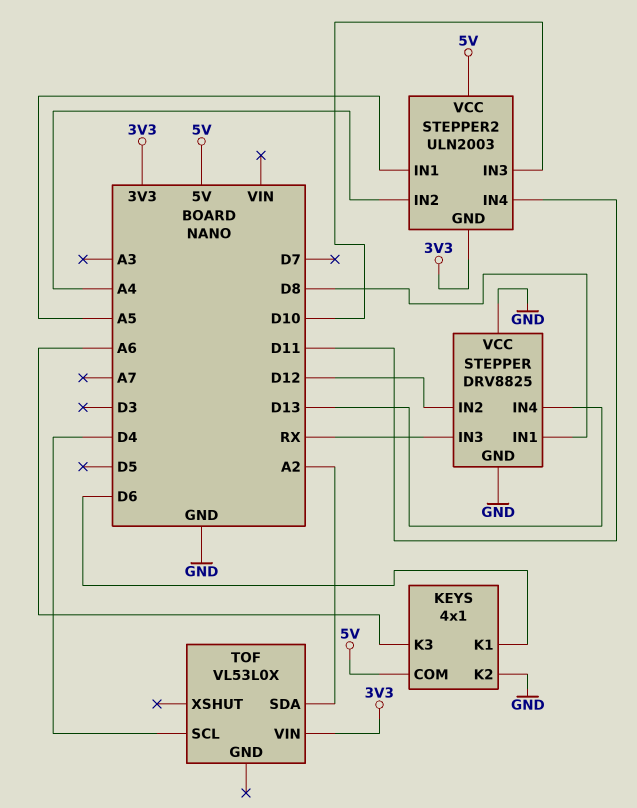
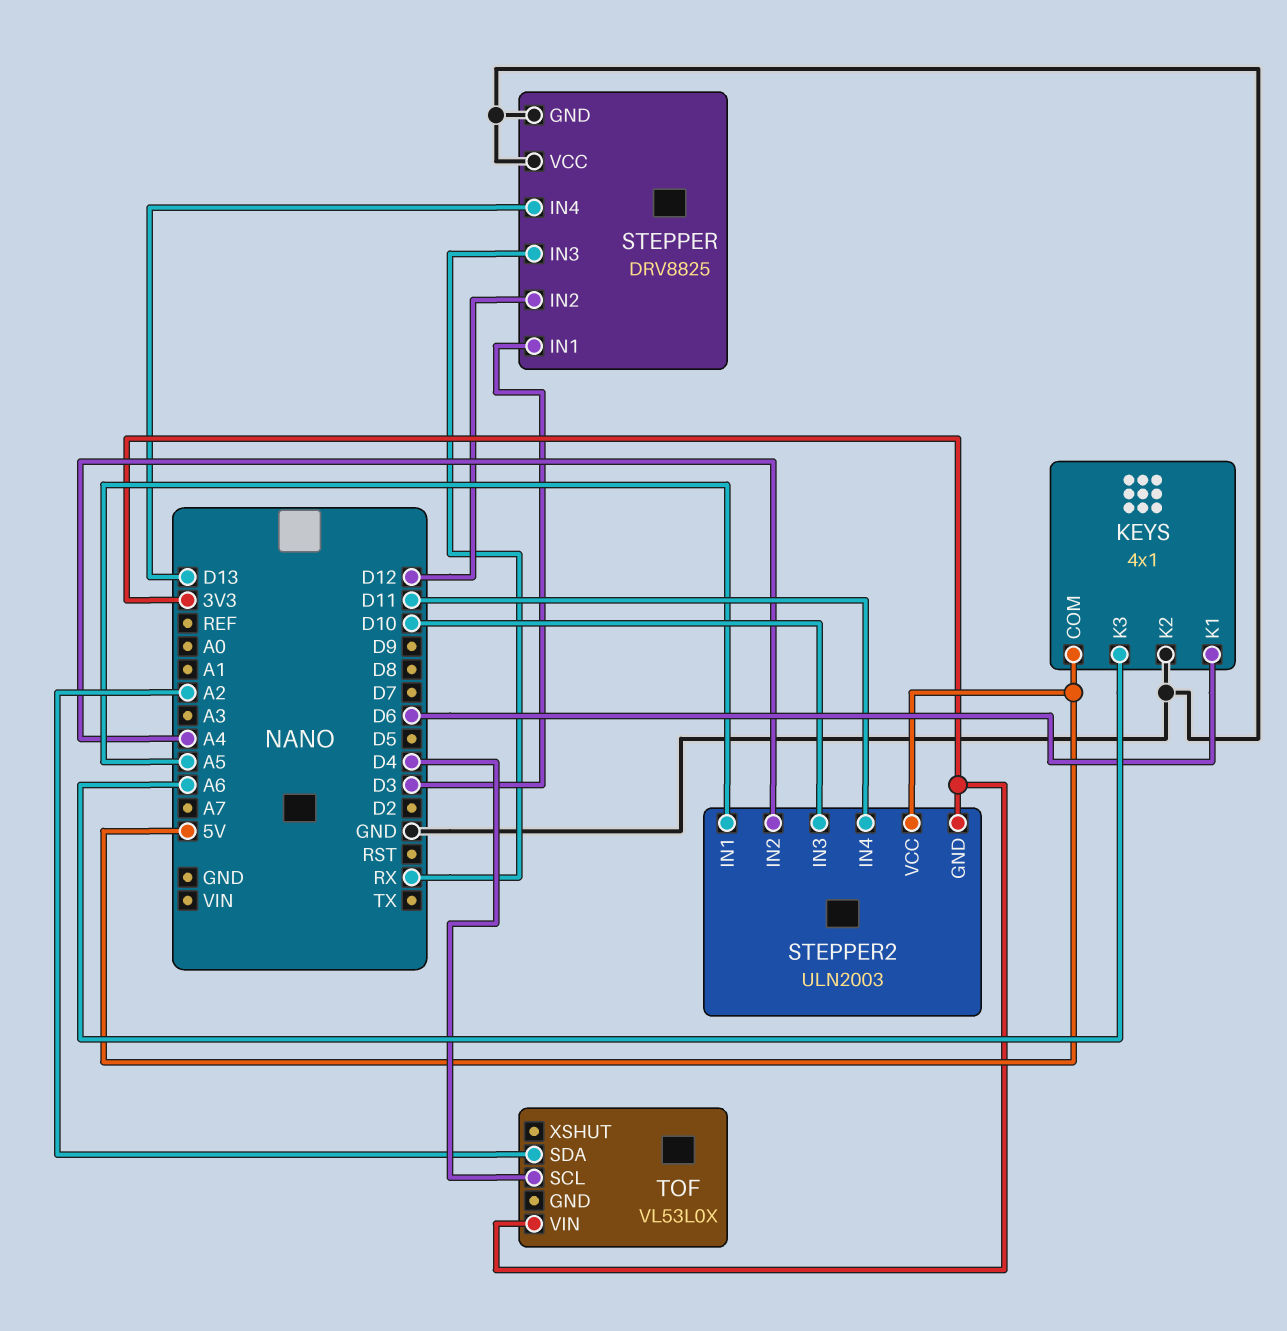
STEPPER pin IN1: D8 -> D3

